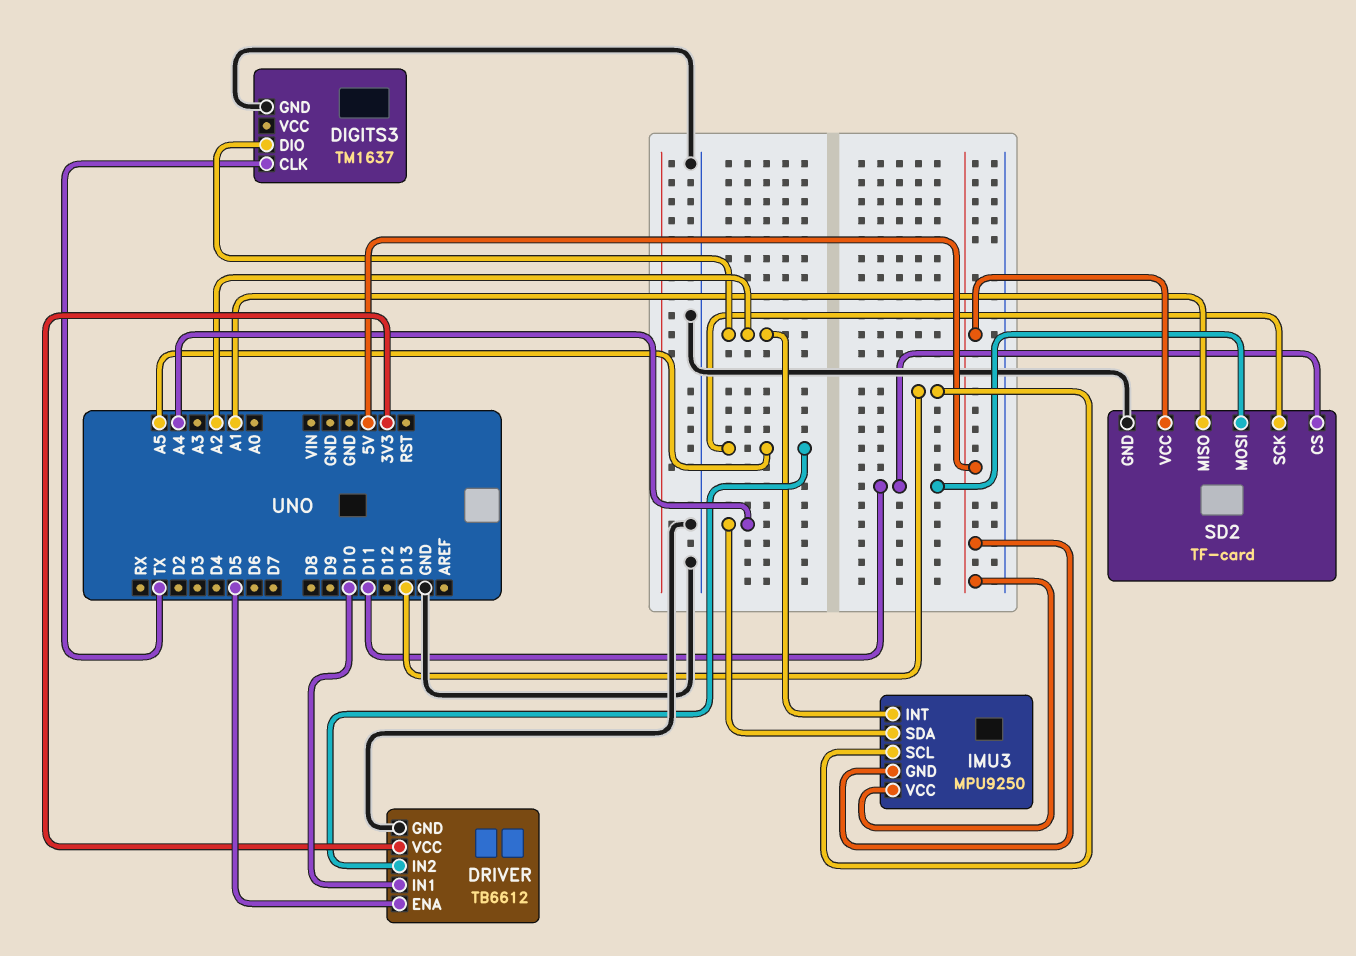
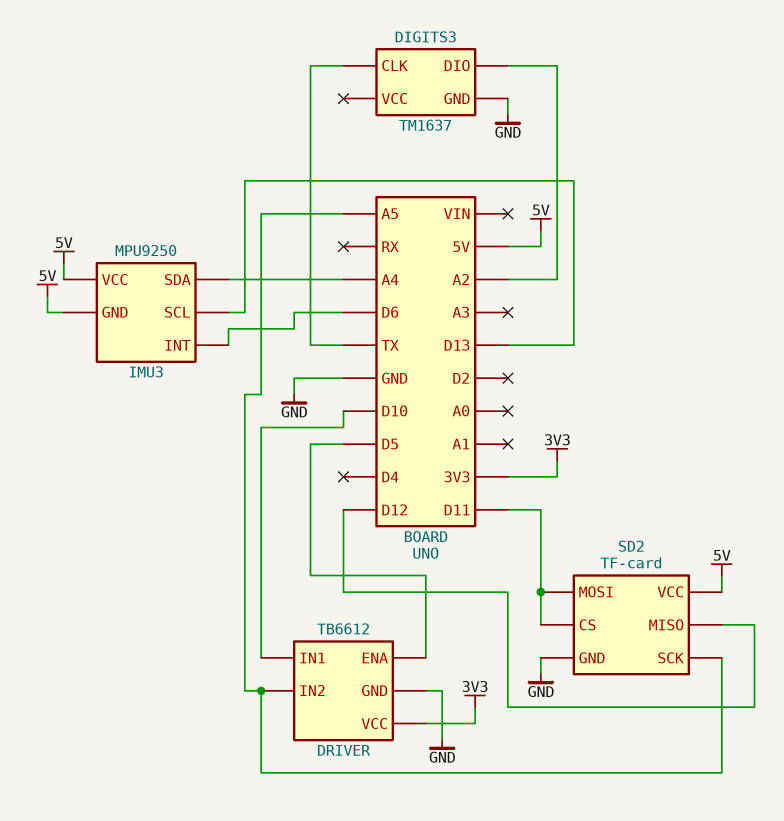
IMU3 pin INT: A2 -> D6
SD2 pin MISO: A1 -> D12

